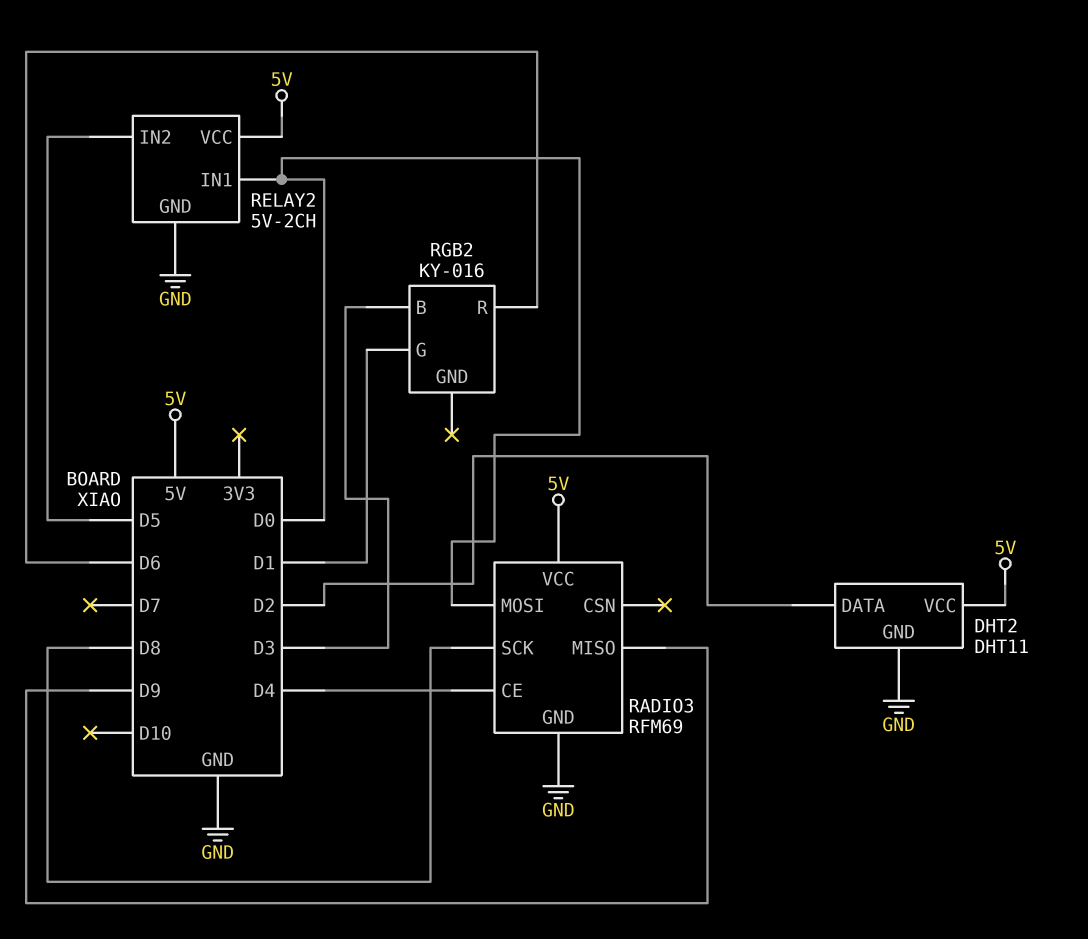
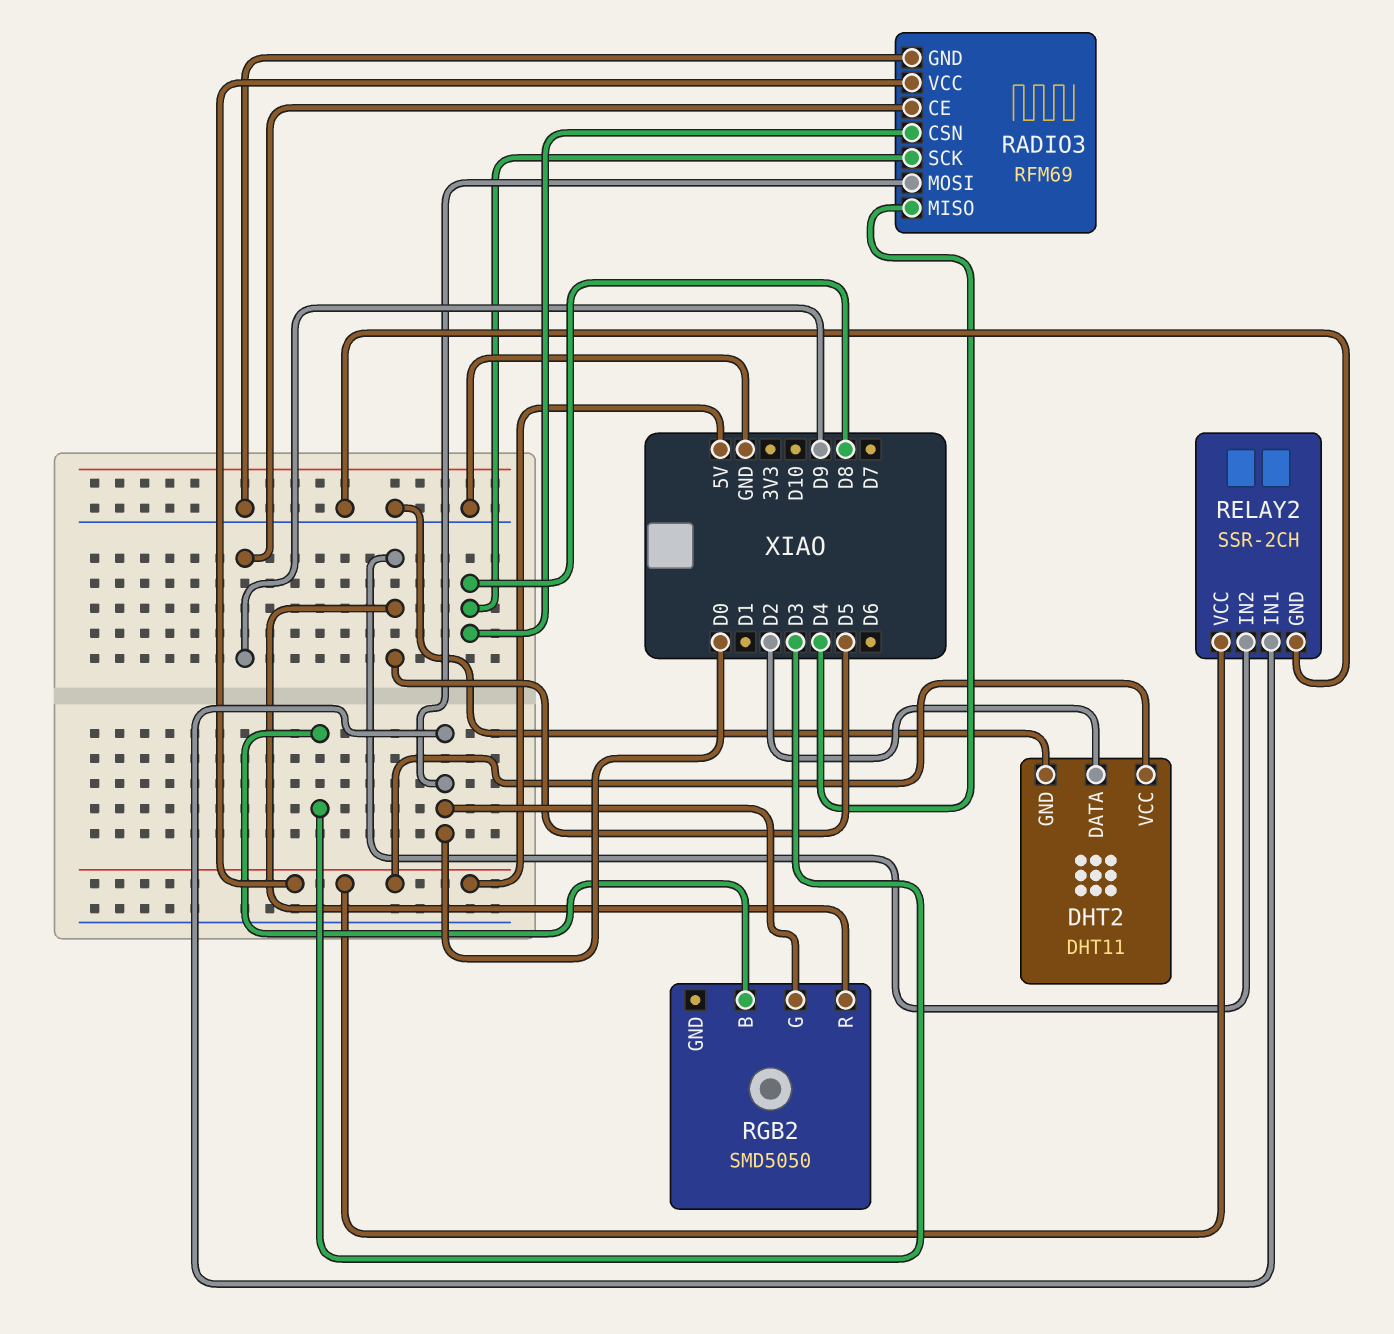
RADIO3 pin CE: D4 -> D9
RADIO3 pin CSN: none -> D8
RADIO3 pin MISO: D9 -> D4
RELAY2: 5V-2CH -> SSR-2CH
RGB2: KY-016 -> SMD5050
RGB2 pin G: D1 -> D0
RGB2 pin R: D6 -> D5

